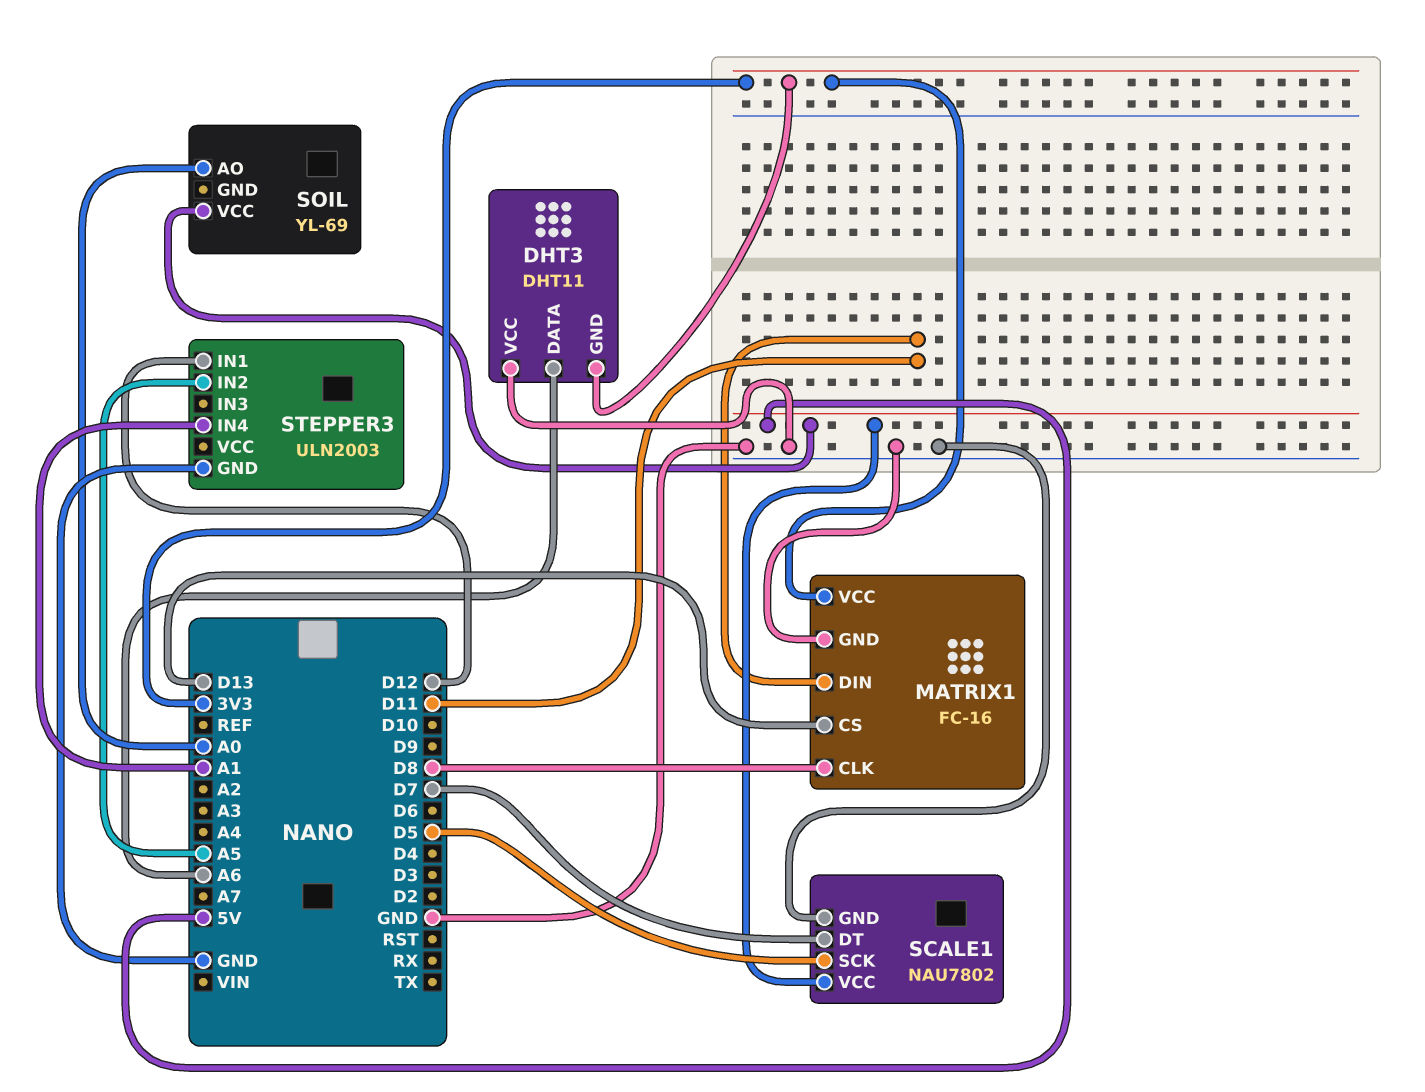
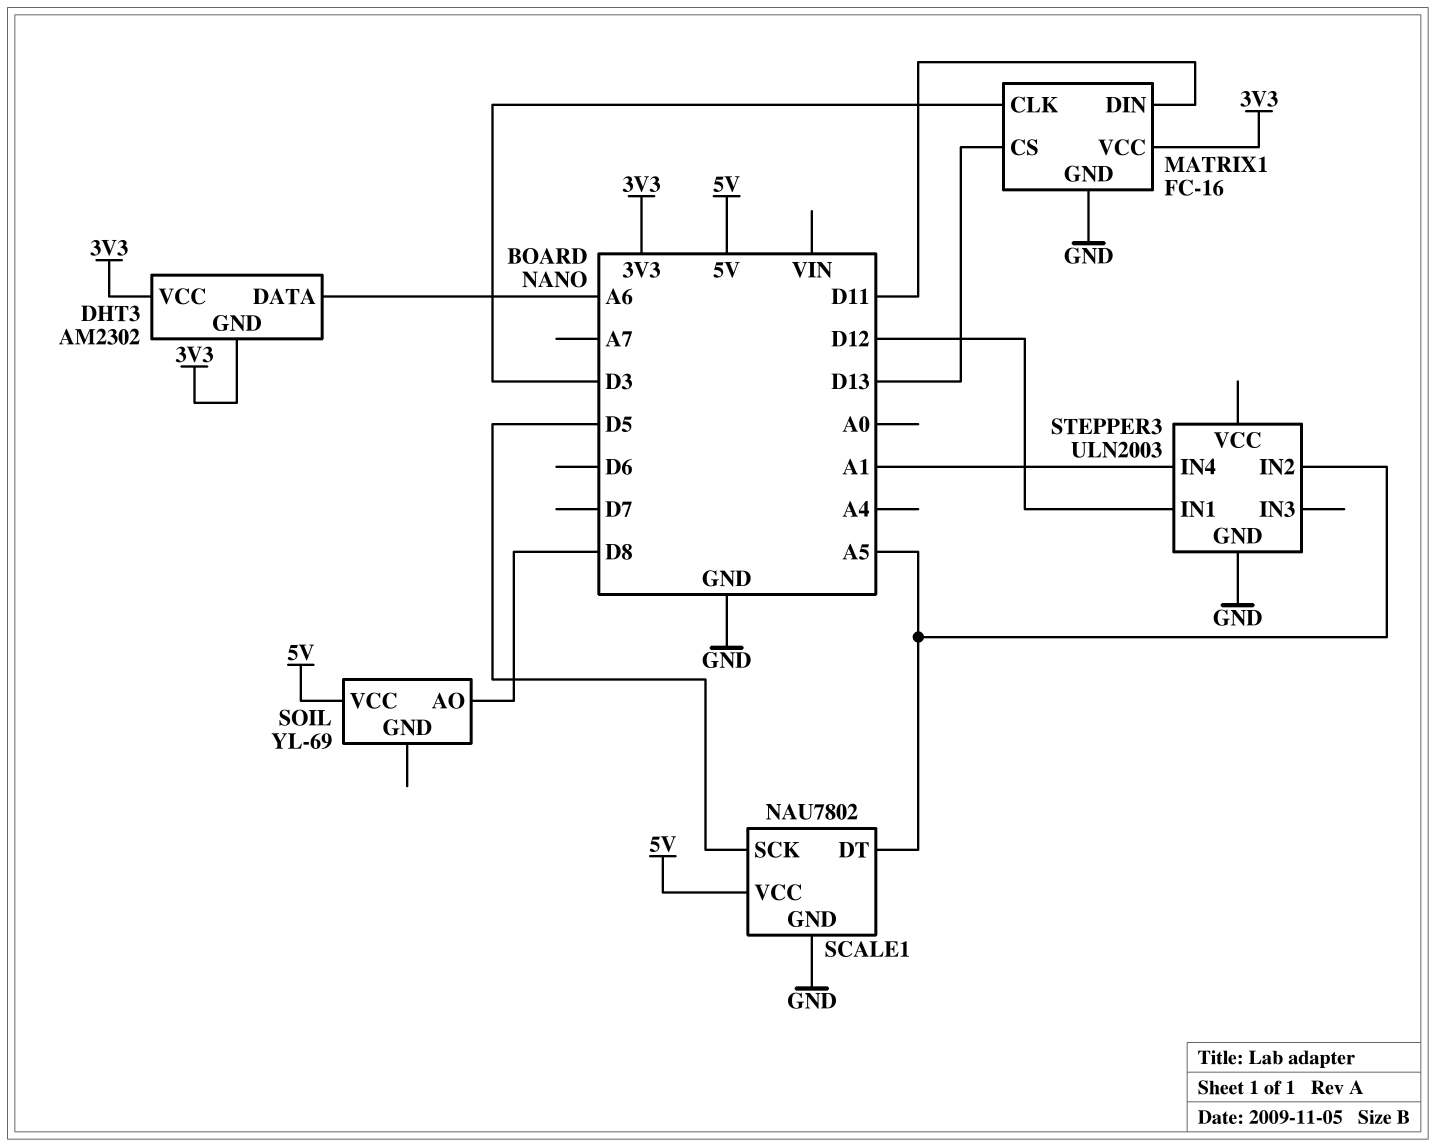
DHT3: DHT11 -> AM2302
DHT3 pin VCC: GND -> 3V3
MATRIX1 pin CLK: D8 -> D3
SCALE1 pin DT: D7 -> A5
SOIL pin AO: A0 -> D8

